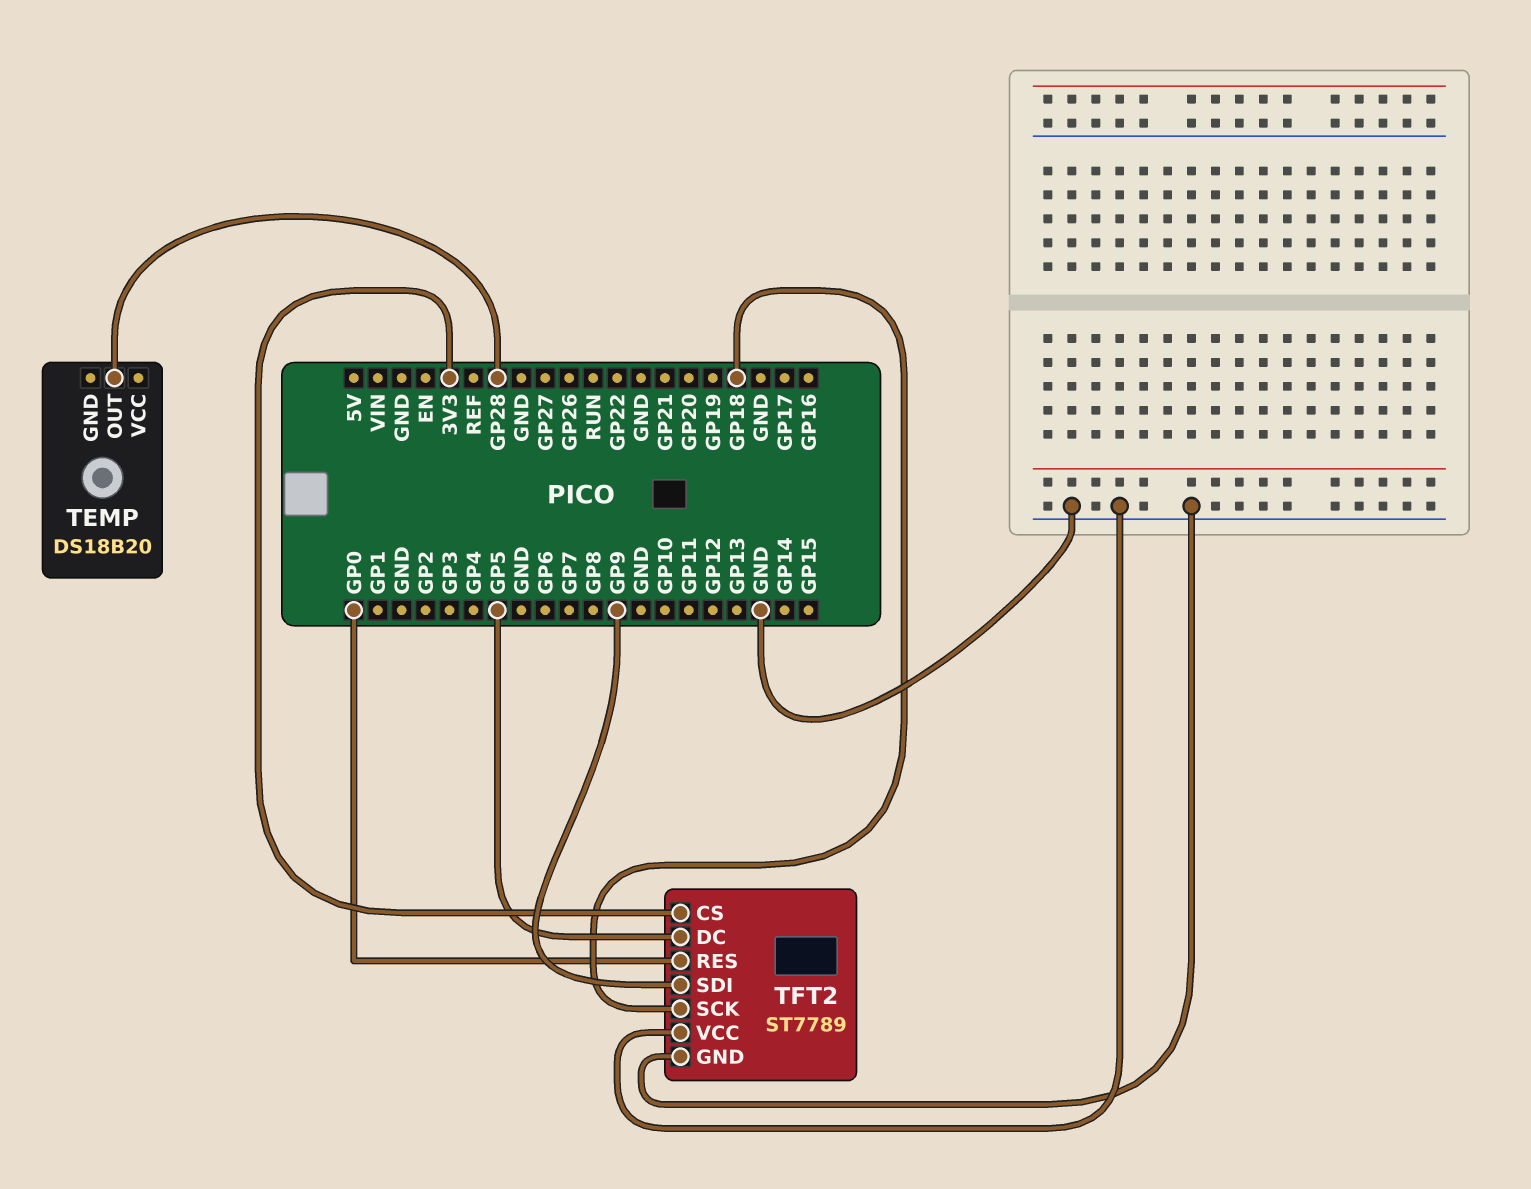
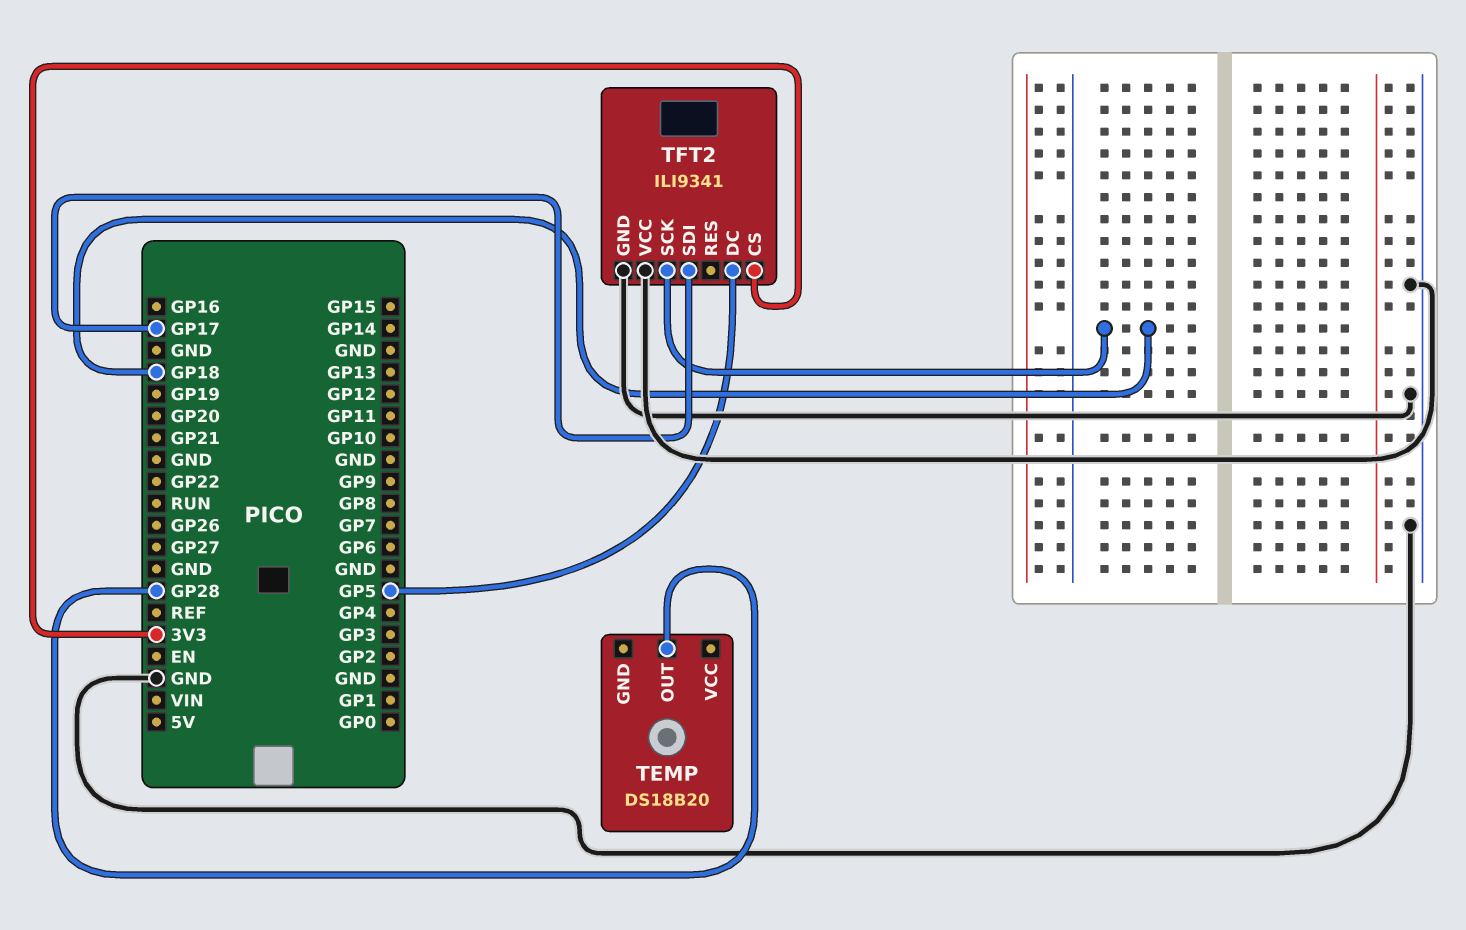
TFT2: ST7789 -> ILI9341
TFT2 pin RES: GP0 -> none
TFT2 pin SDI: GP9 -> GP17

